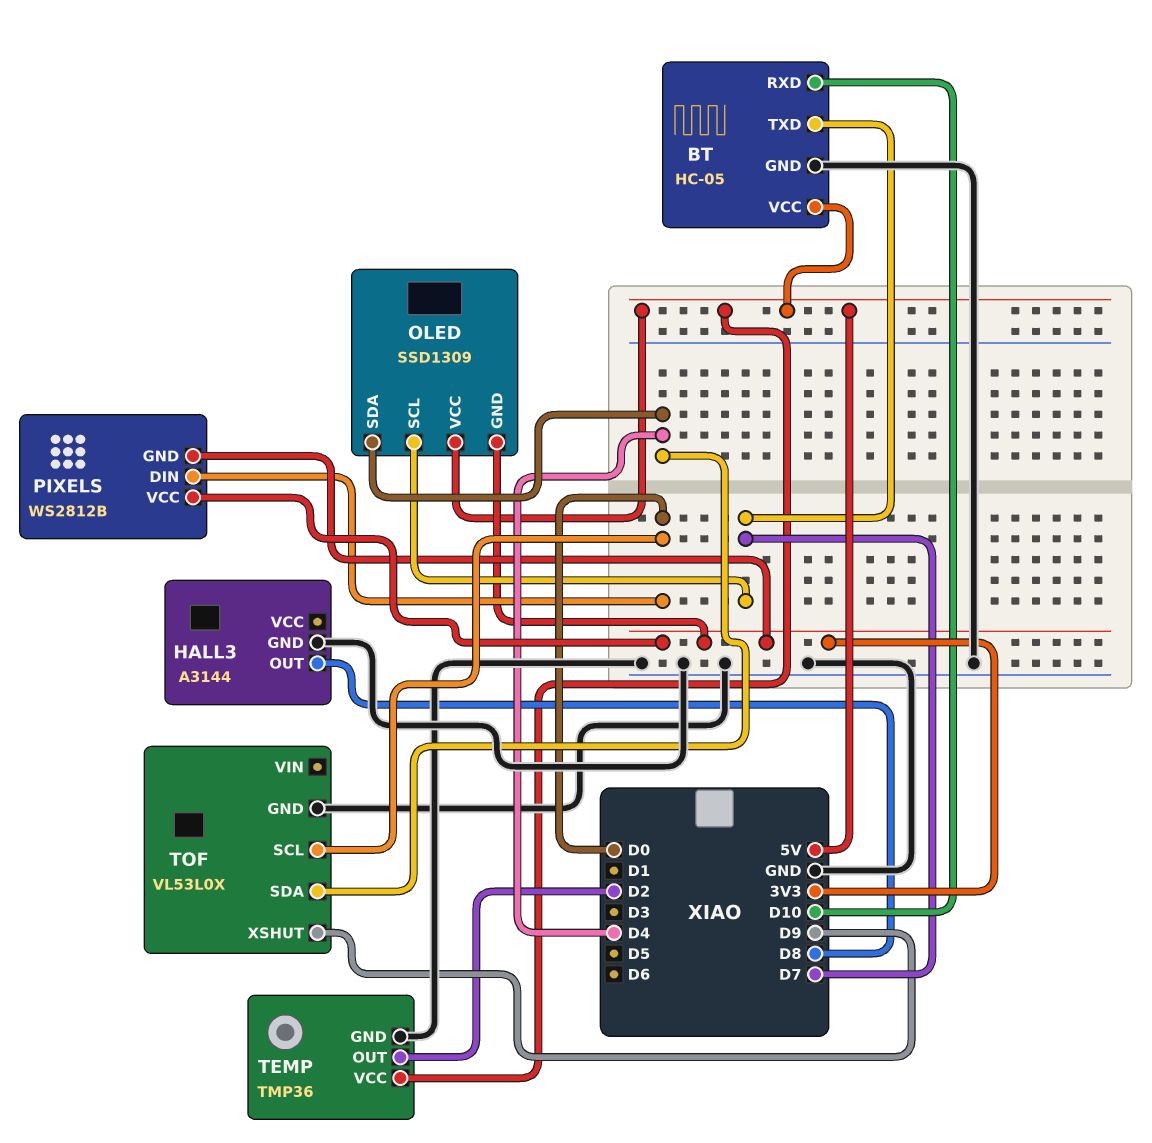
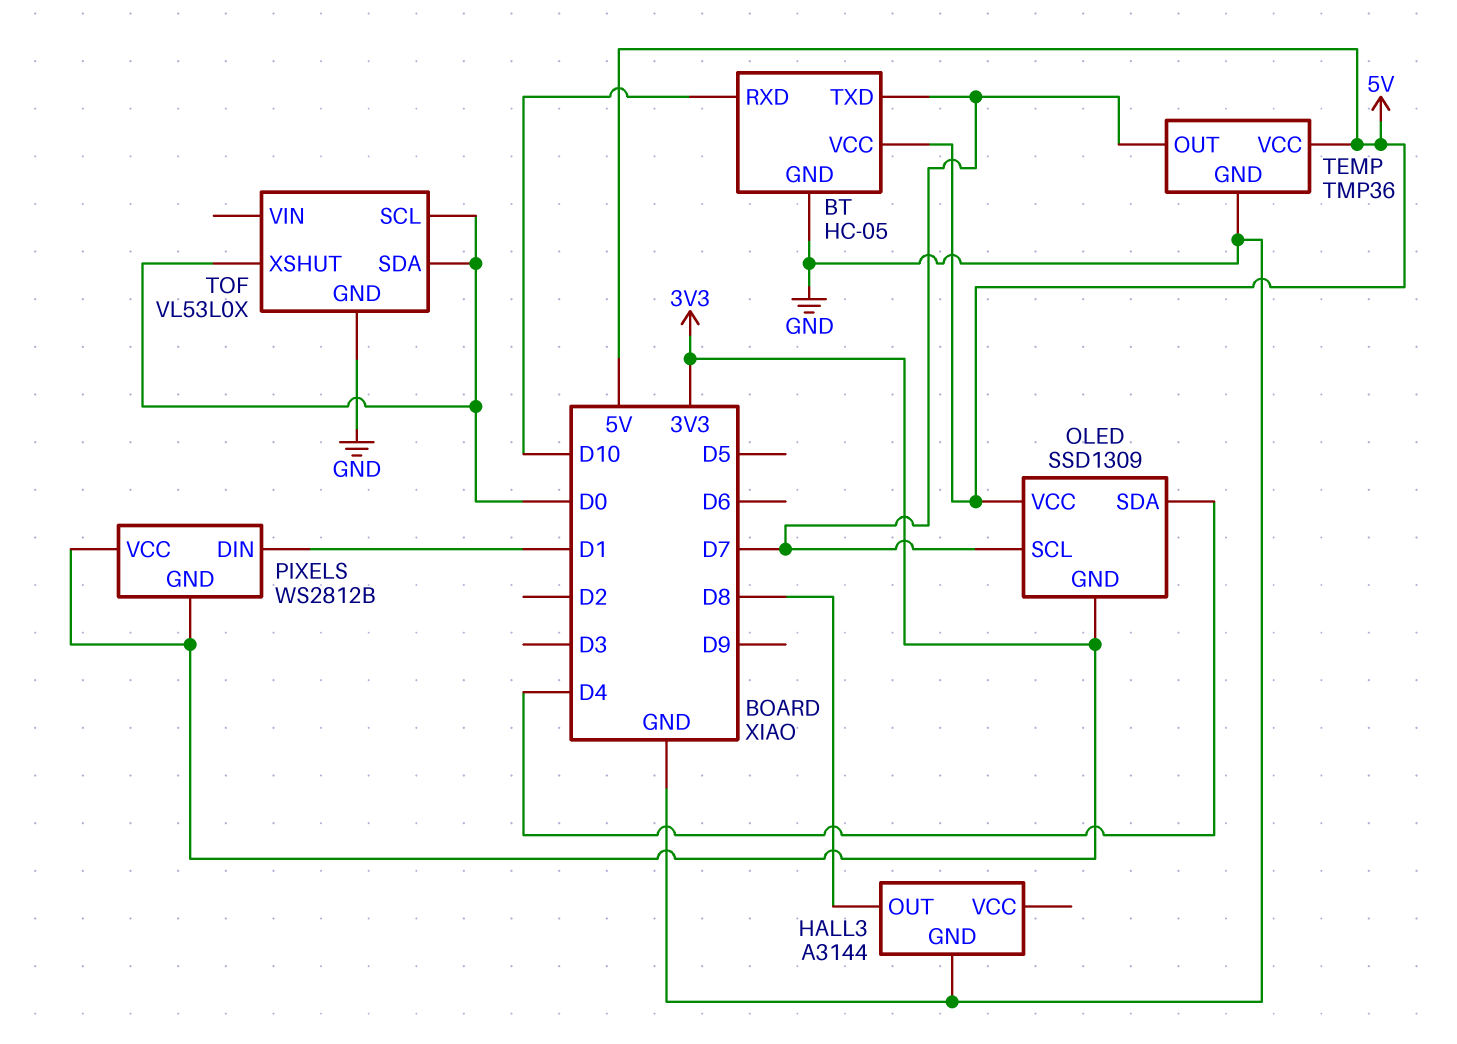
PIXELS pin DIN: D0 -> D1
TEMP pin OUT: D2 -> D7
TOF pin SDA: D4 -> D0
TOF pin XSHUT: D9 -> D0

